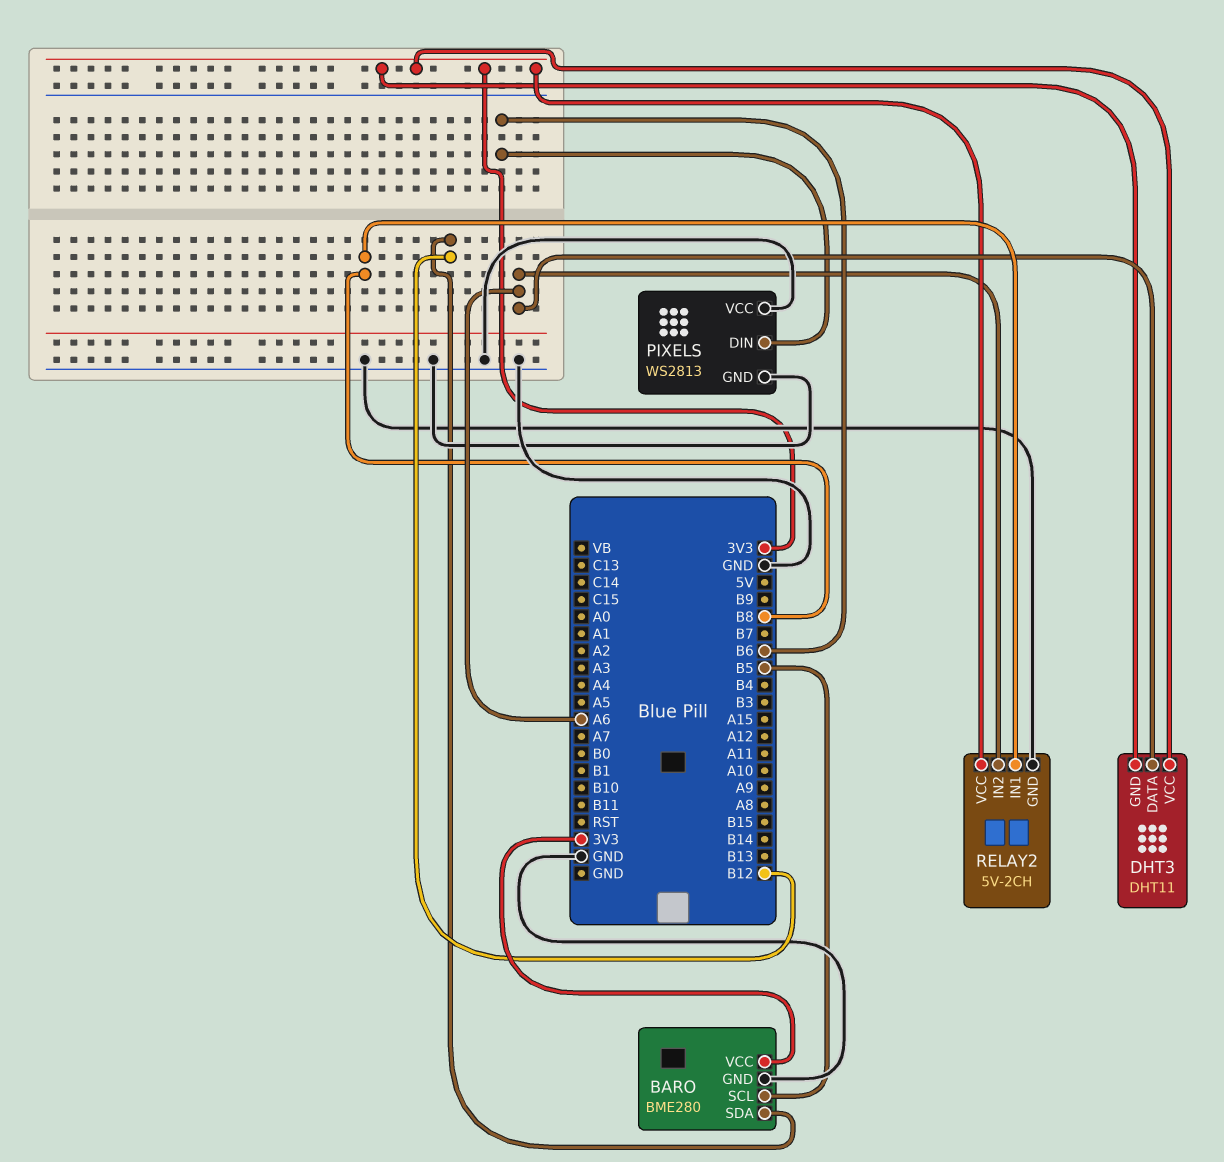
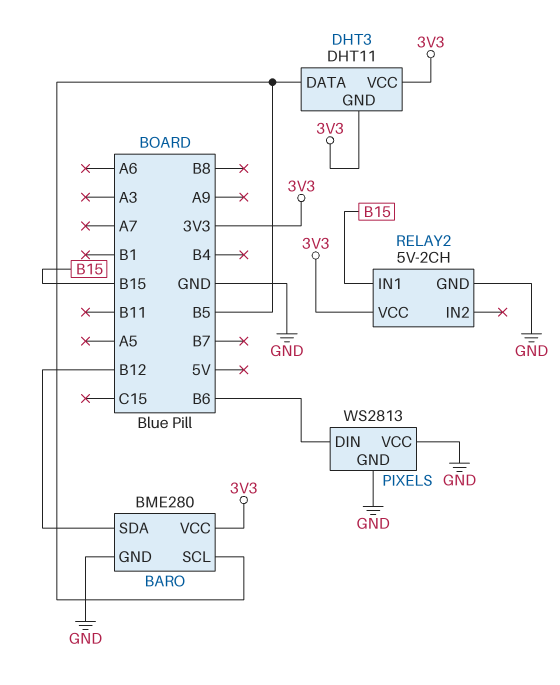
DHT3 pin DATA: A6 -> B5
RELAY2 pin IN1: B8 -> B15
RELAY2 pin IN2: A6 -> none

